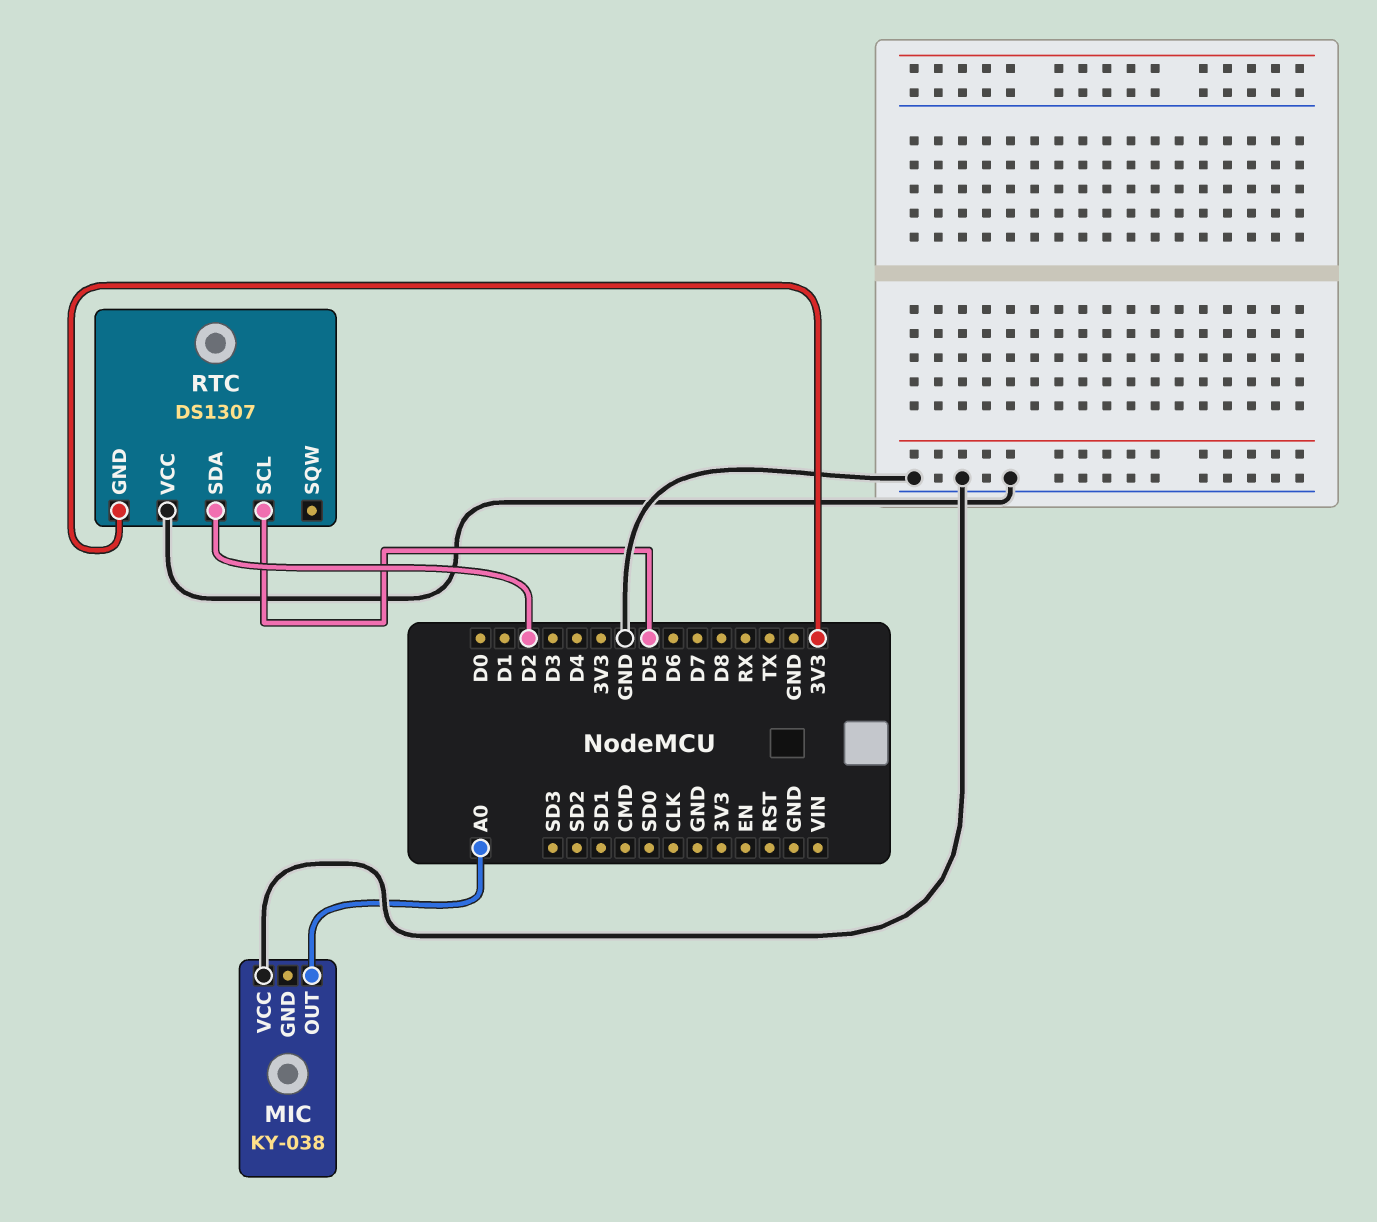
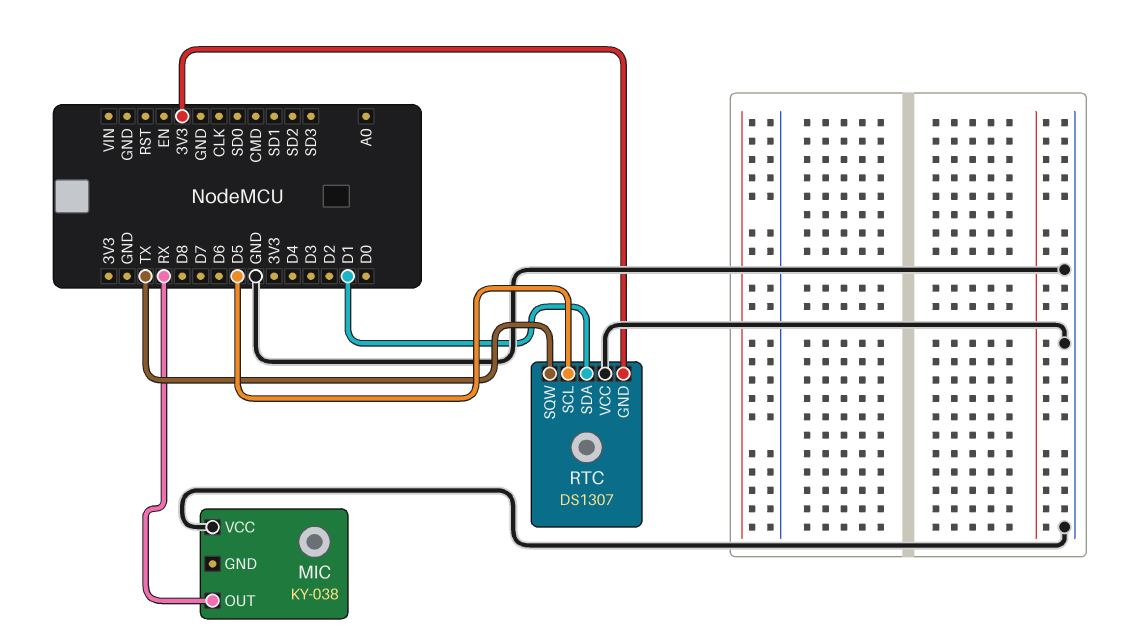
MIC pin OUT: A0 -> RX
RTC pin SDA: D2 -> D1
RTC pin SQW: none -> TX

